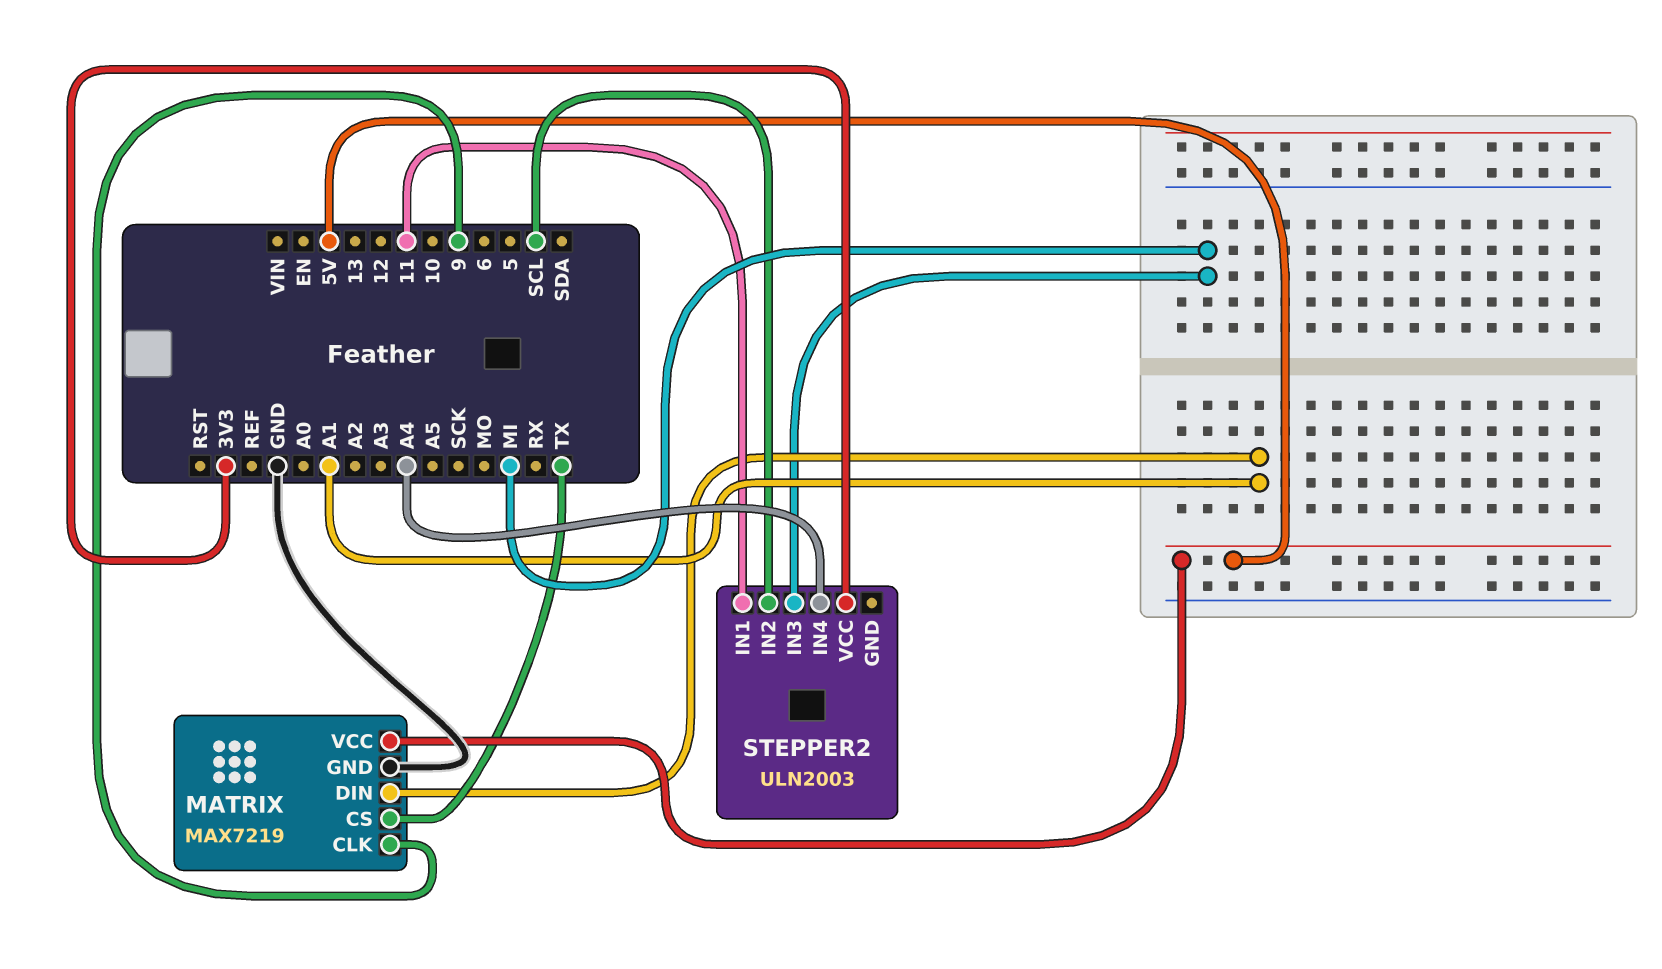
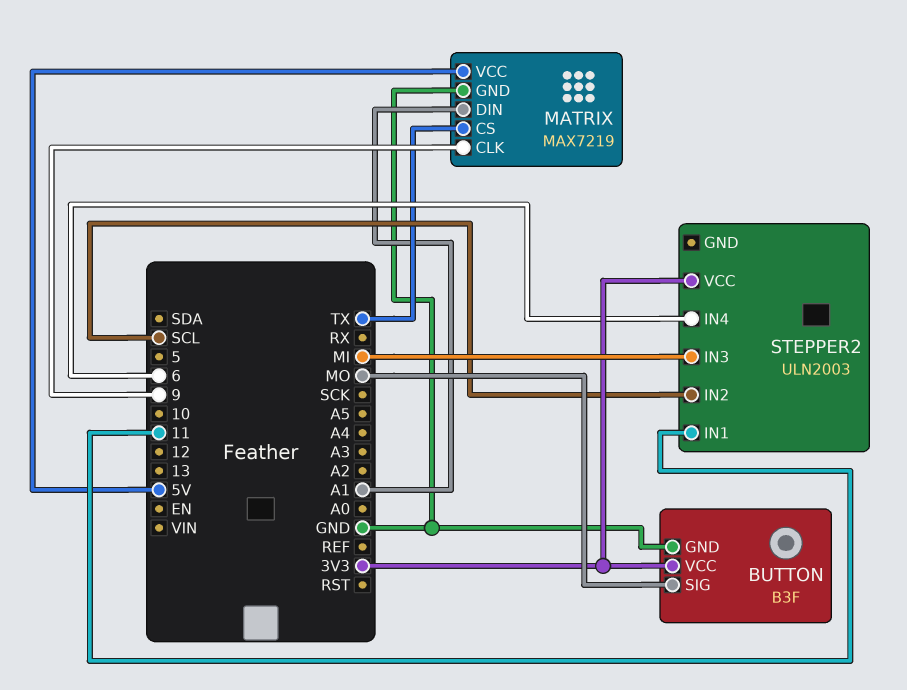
BUTTON: none -> B3F
BUTTON pin GND: none -> GND
BUTTON pin SIG: none -> MO
BUTTON pin VCC: none -> 3V3
STEPPER2 pin IN4: A4 -> 6

